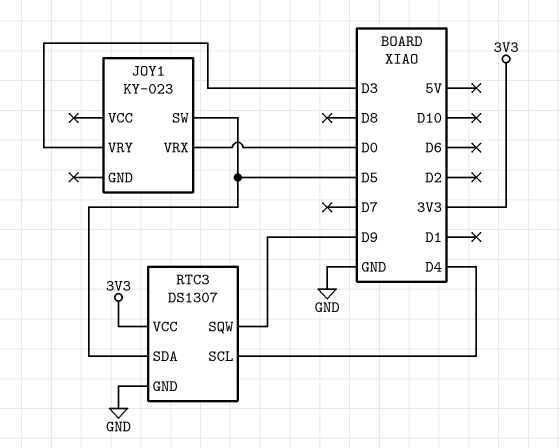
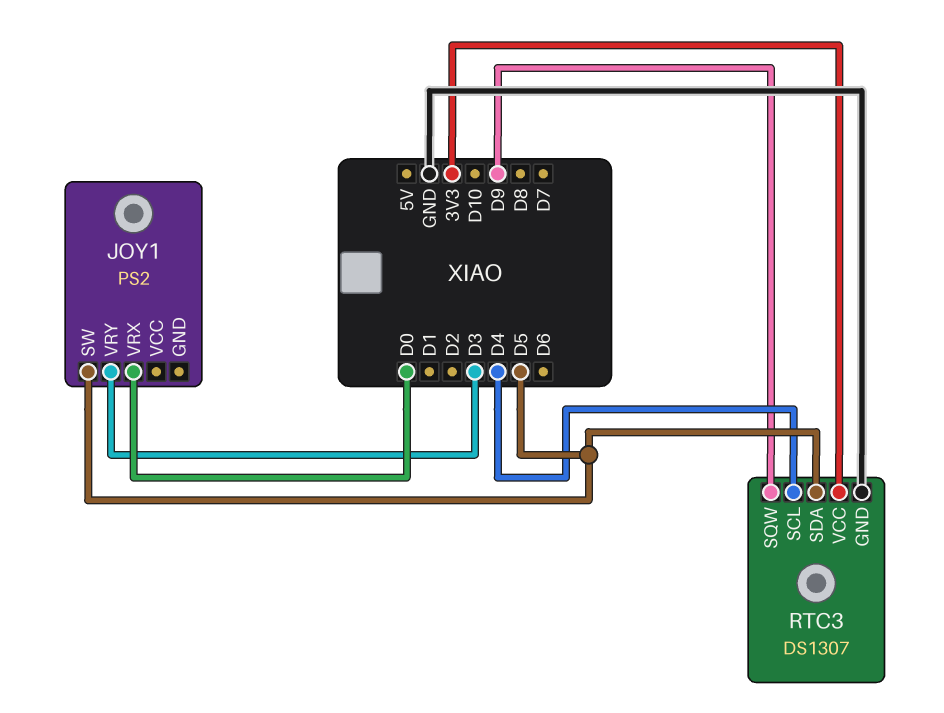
JOY1: KY-023 -> PS2

